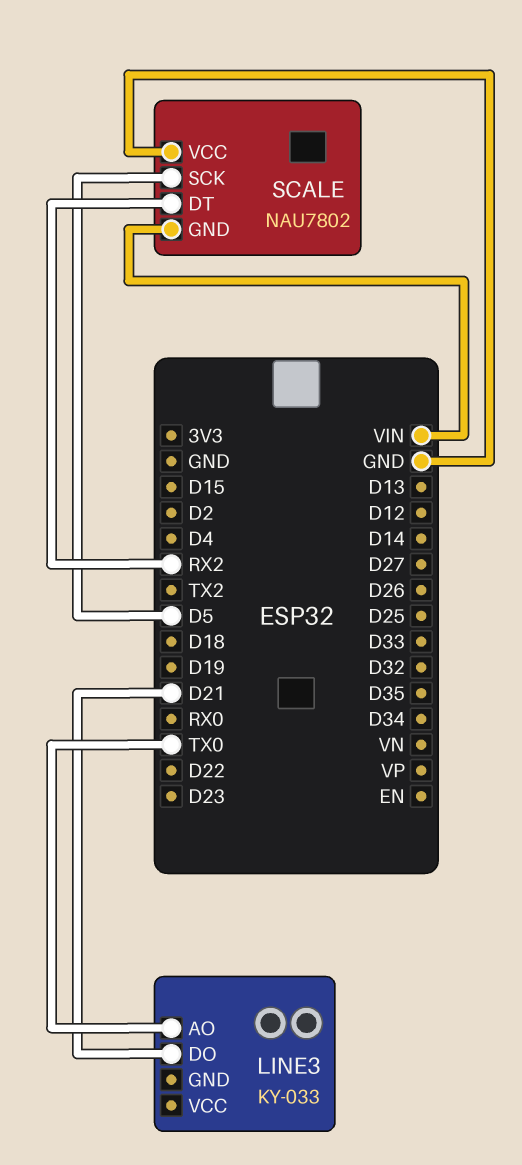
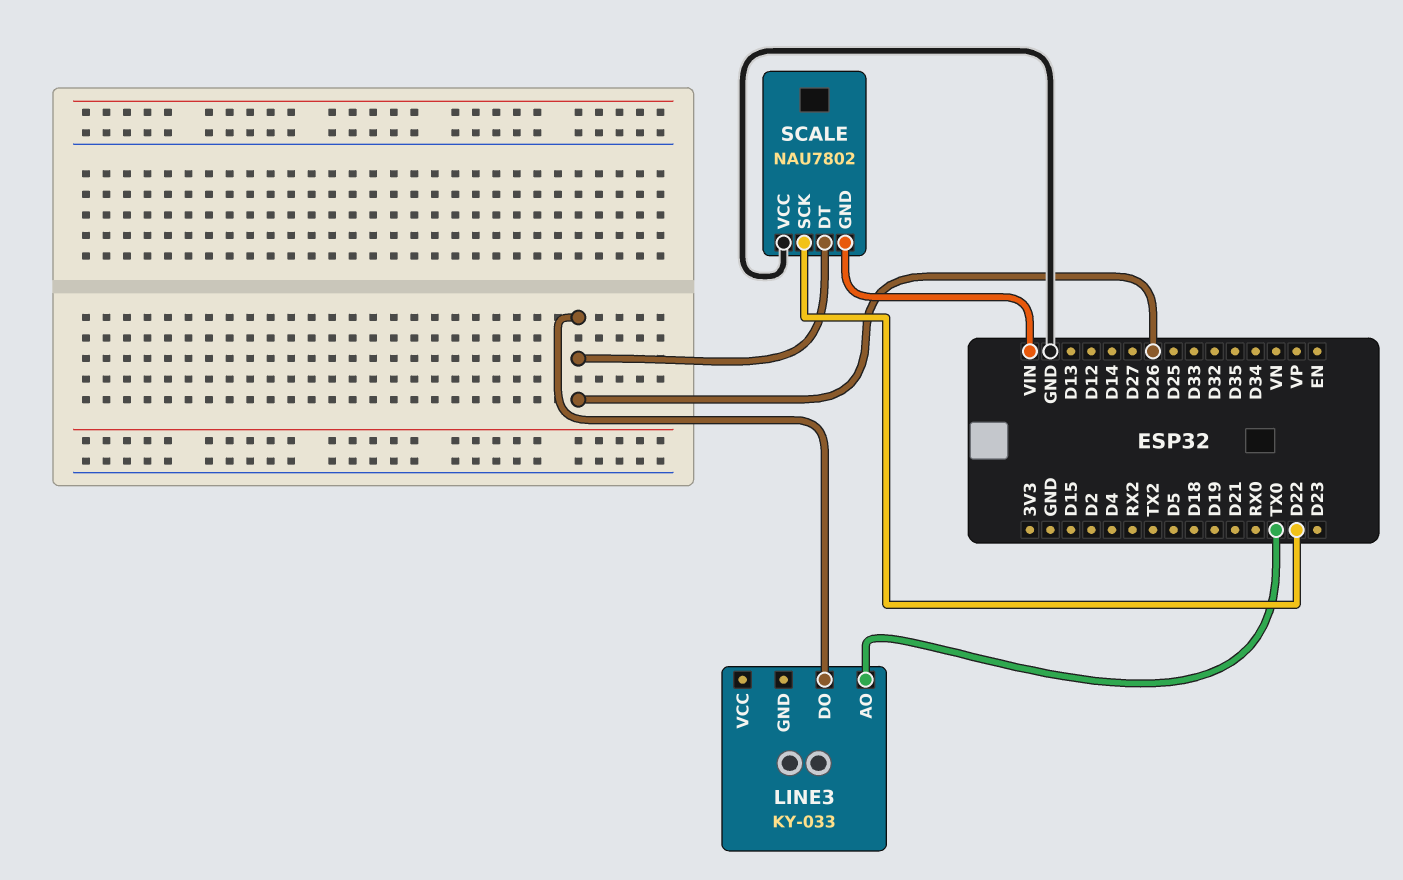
LINE3 pin DO: D21 -> D26
SCALE pin DT: RX2 -> D26
SCALE pin SCK: D5 -> D22

